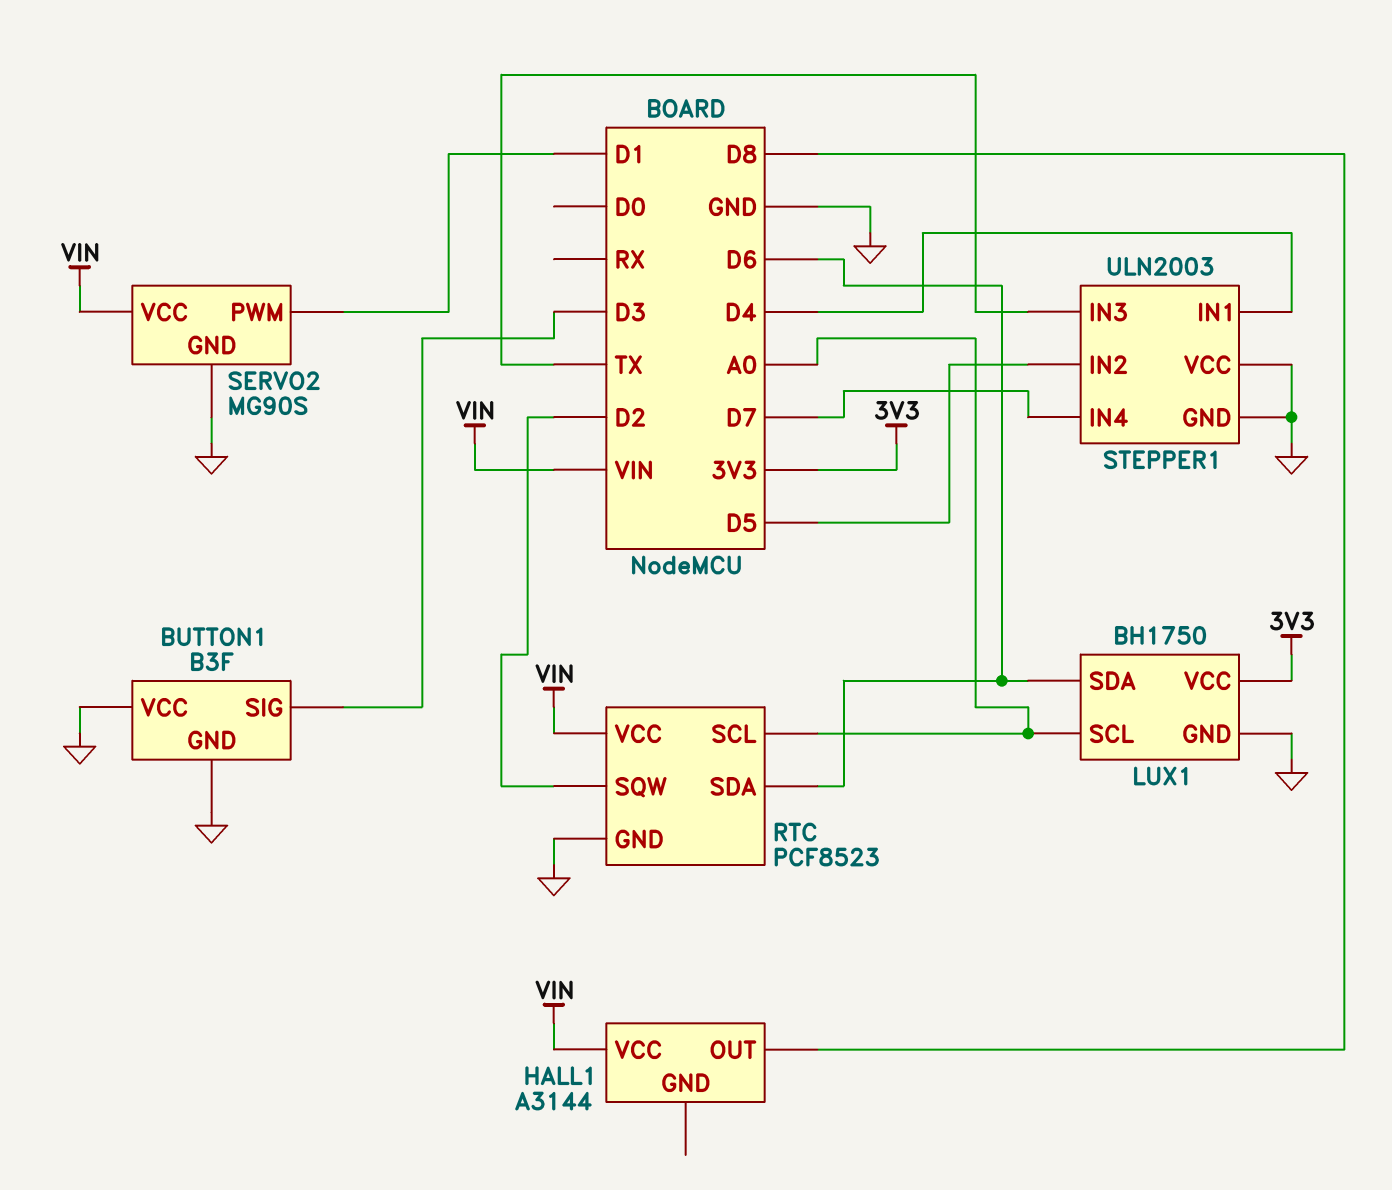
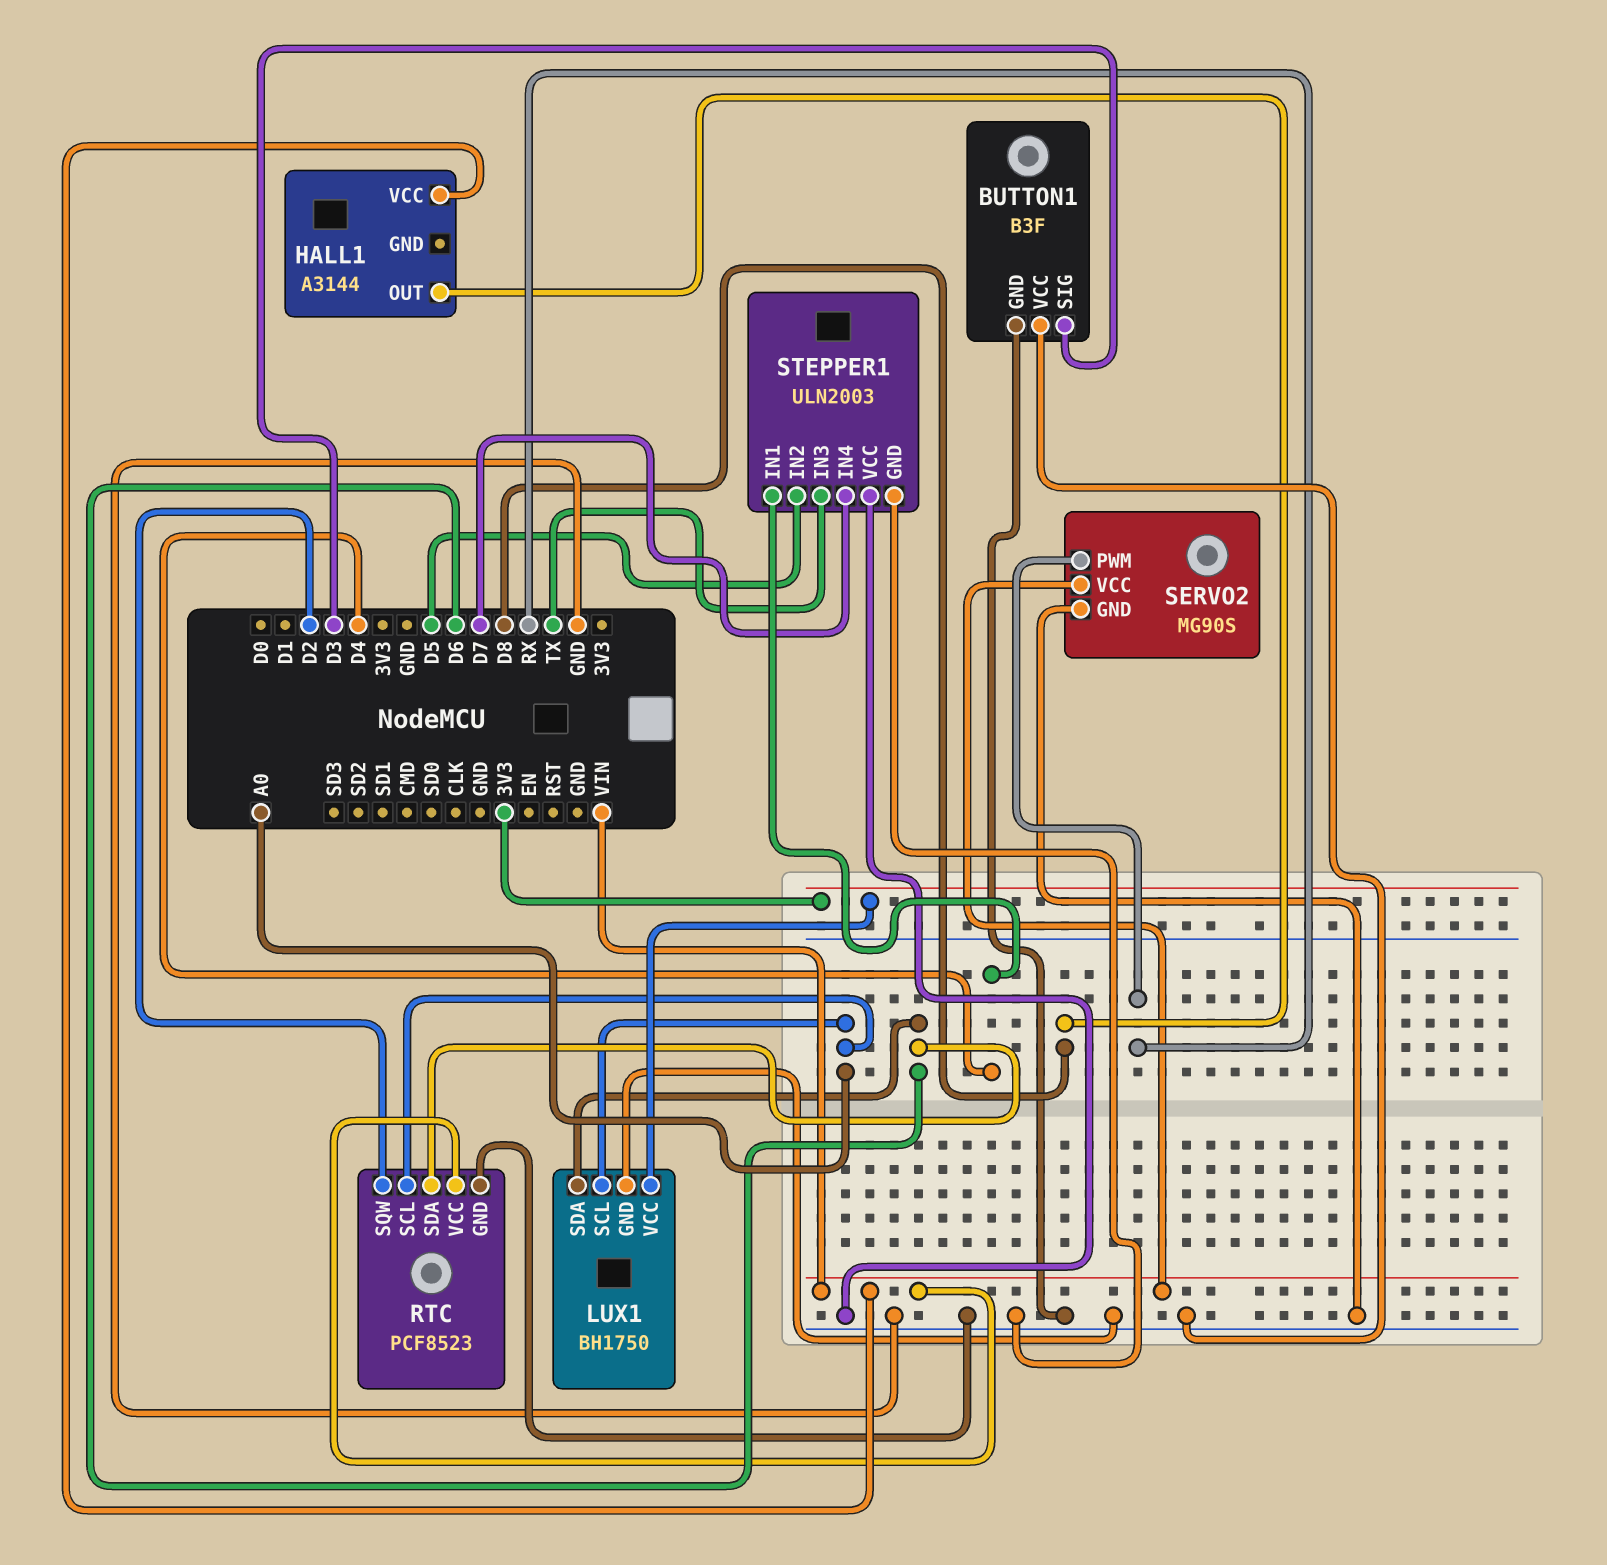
SERVO2 pin PWM: D1 -> RX

